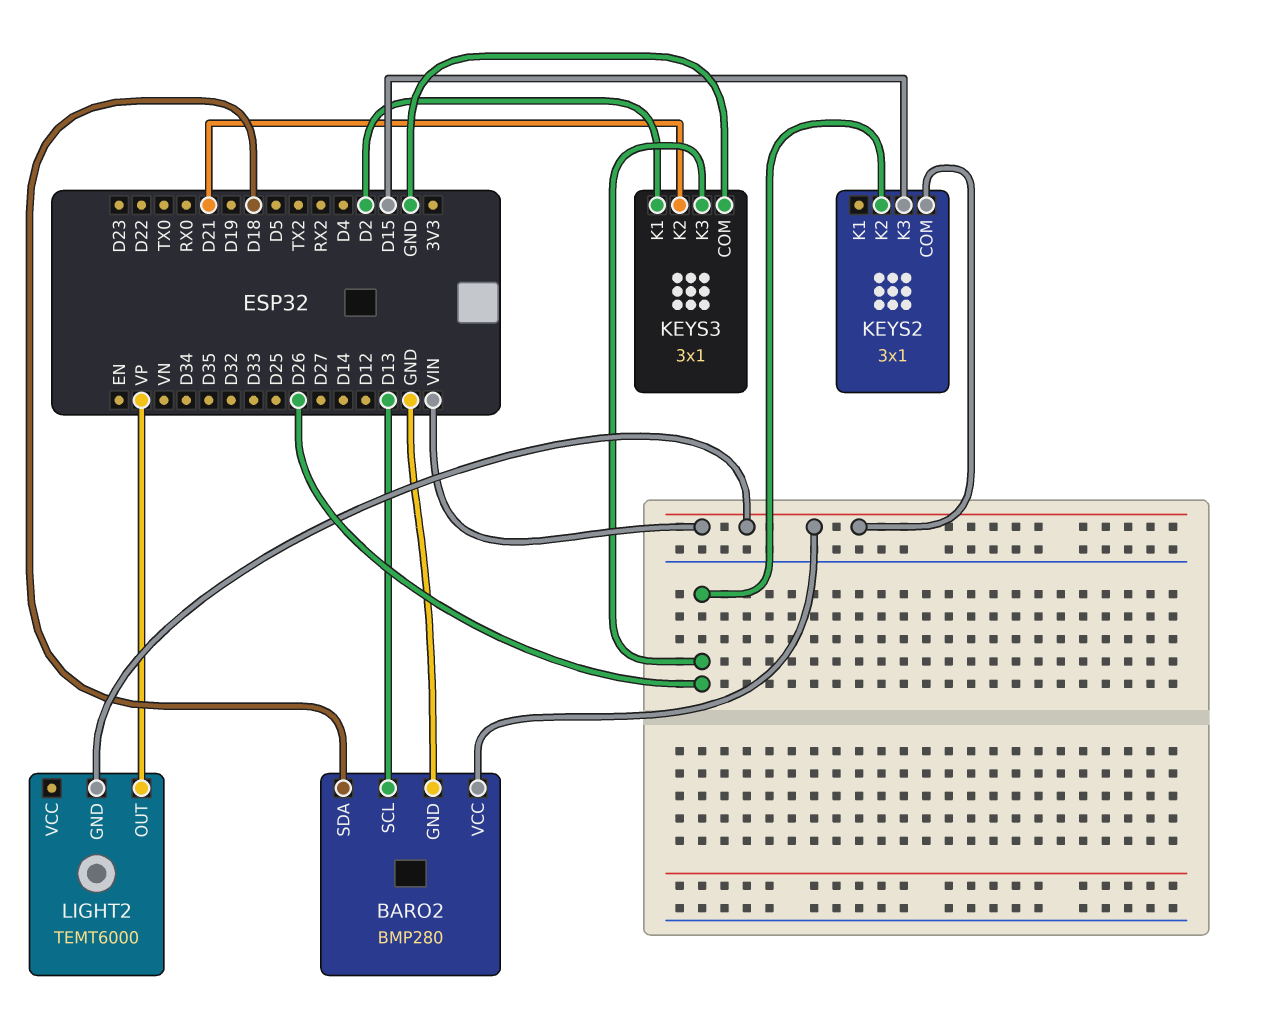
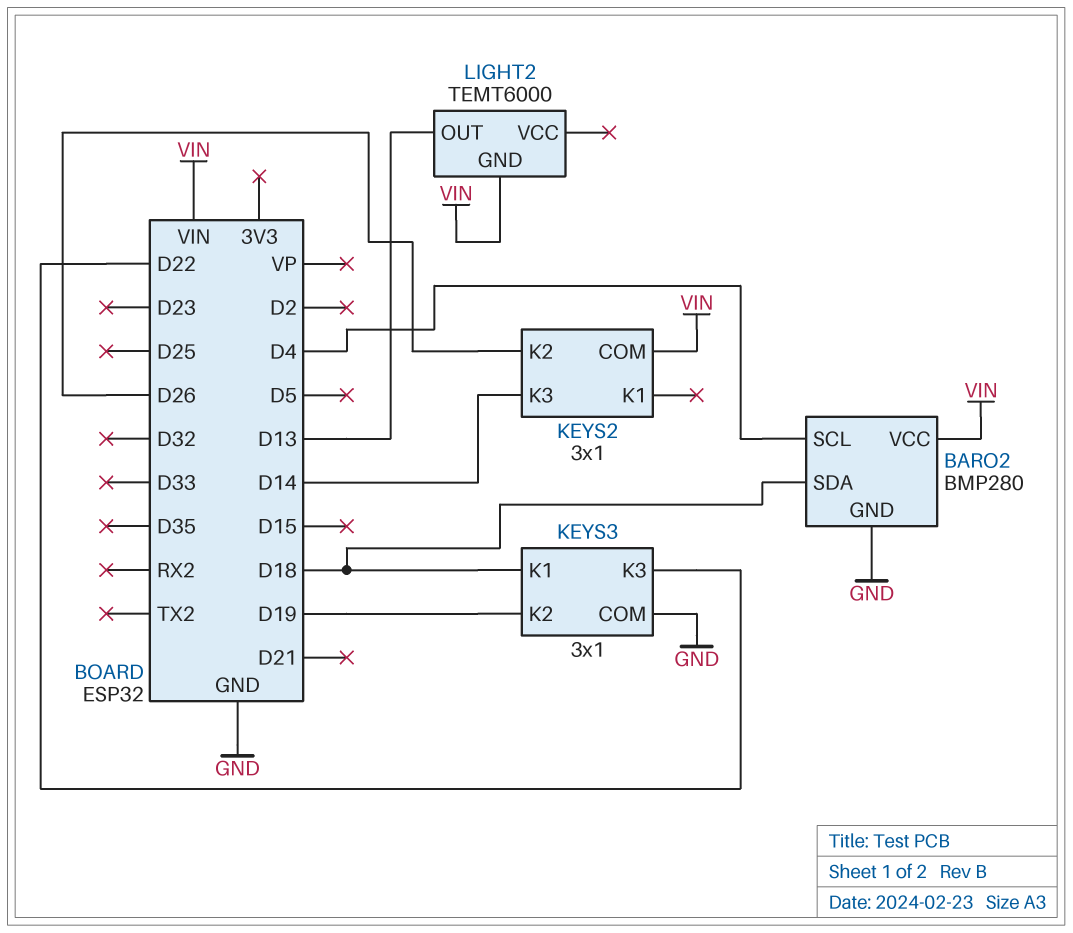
BARO2 pin SCL: D13 -> D4
KEYS2 pin K3: D15 -> D14
KEYS3 pin K1: D2 -> D18
KEYS3 pin K2: D21 -> D19
KEYS3 pin K3: D26 -> D22
LIGHT2 pin OUT: VP -> D13

